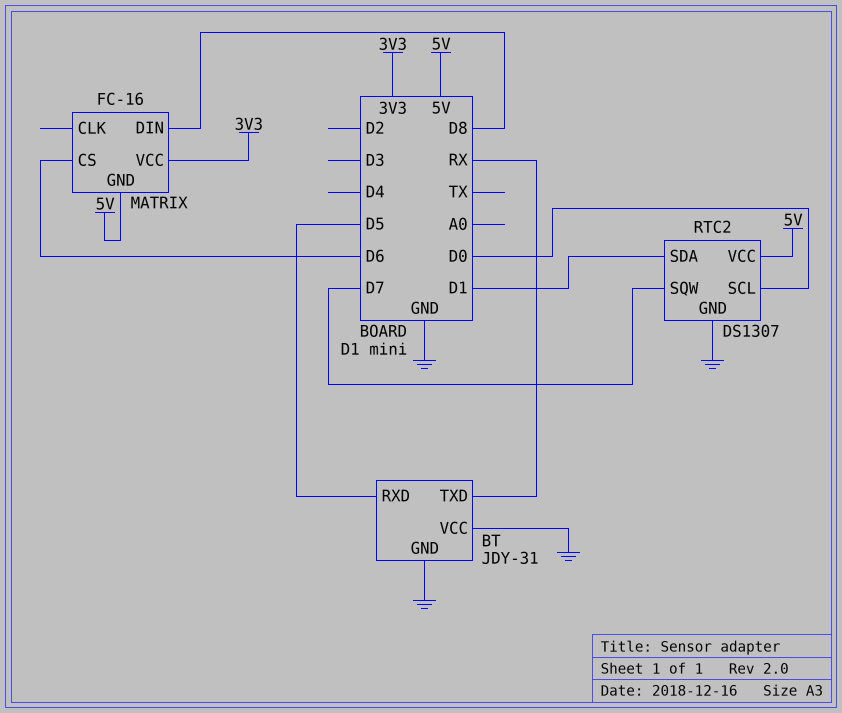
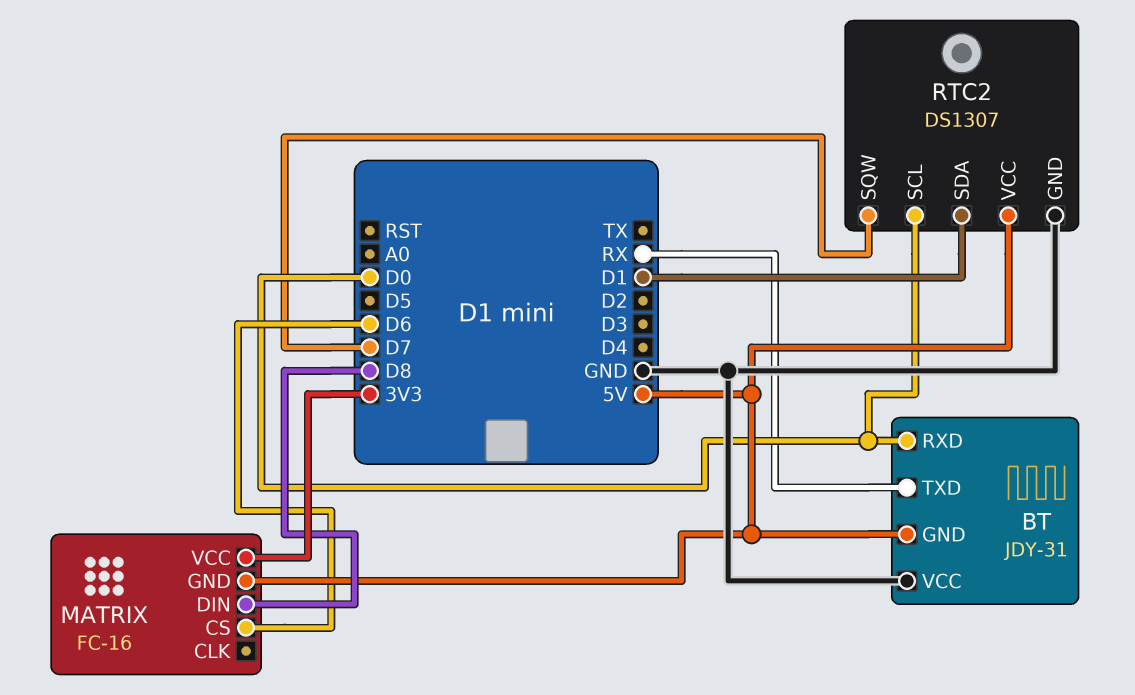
BT pin GND: GND -> 5V
BT pin RXD: D5 -> D0

